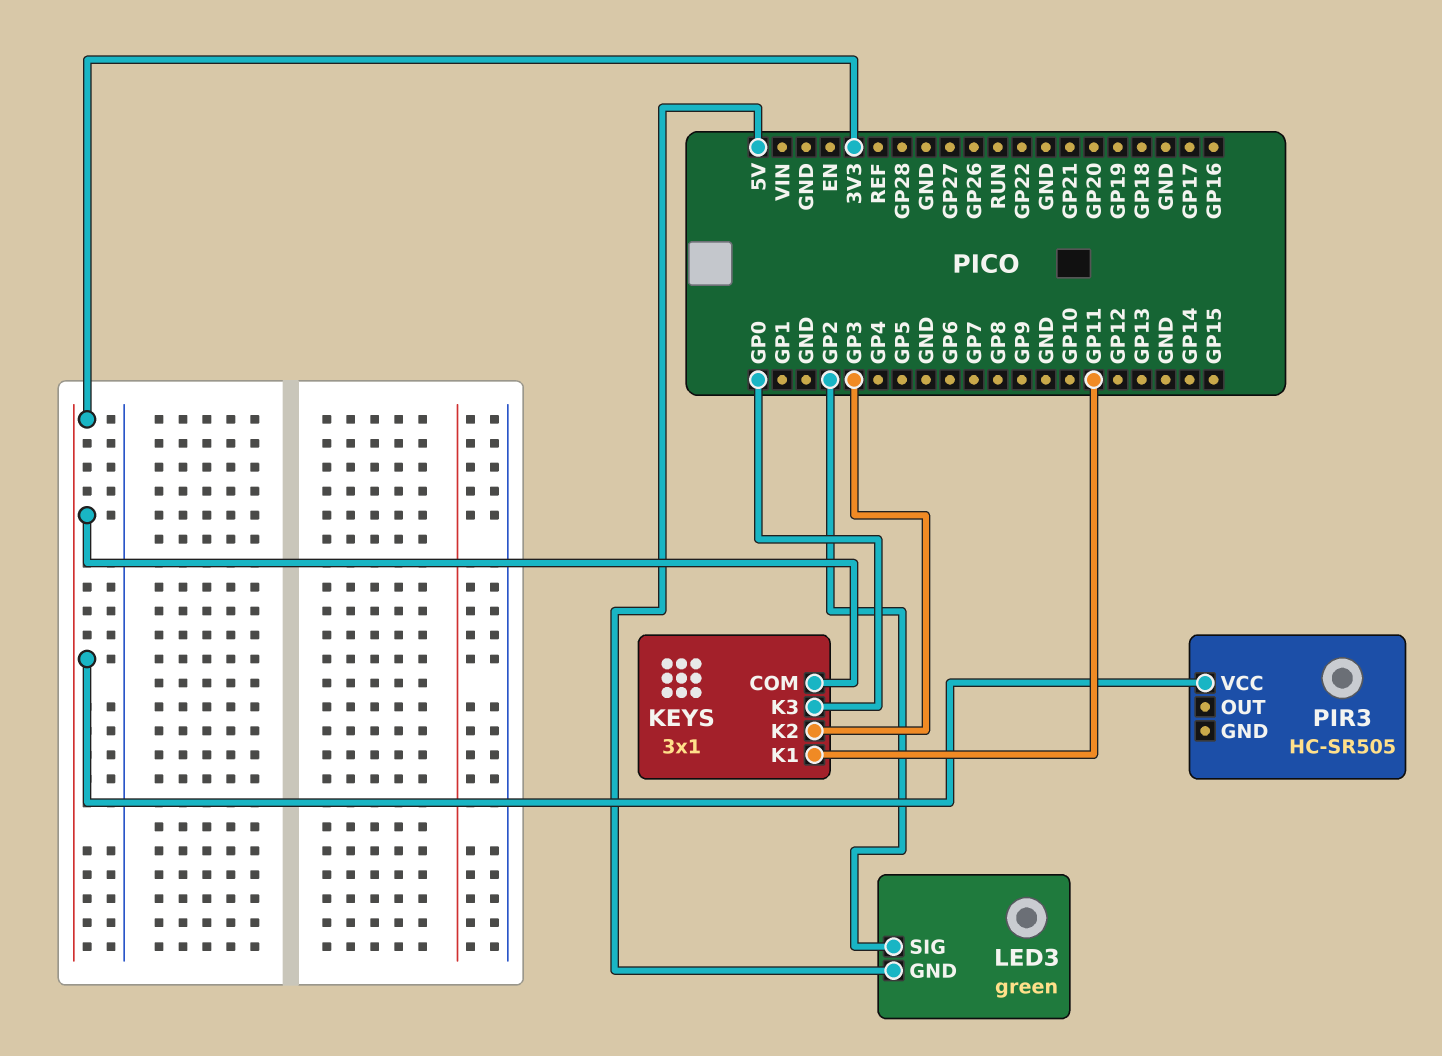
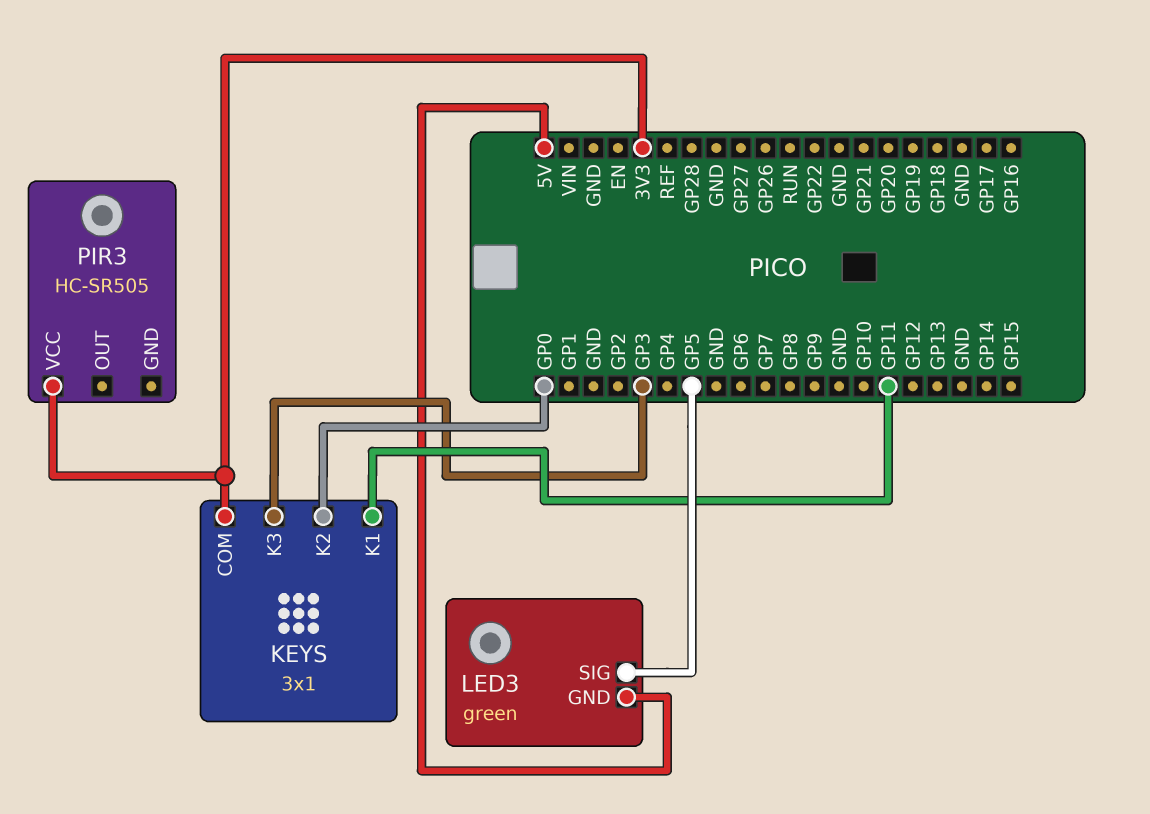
KEYS pin K2: GP3 -> GP0
KEYS pin K3: GP0 -> GP3
LED3 pin SIG: GP2 -> GP5

